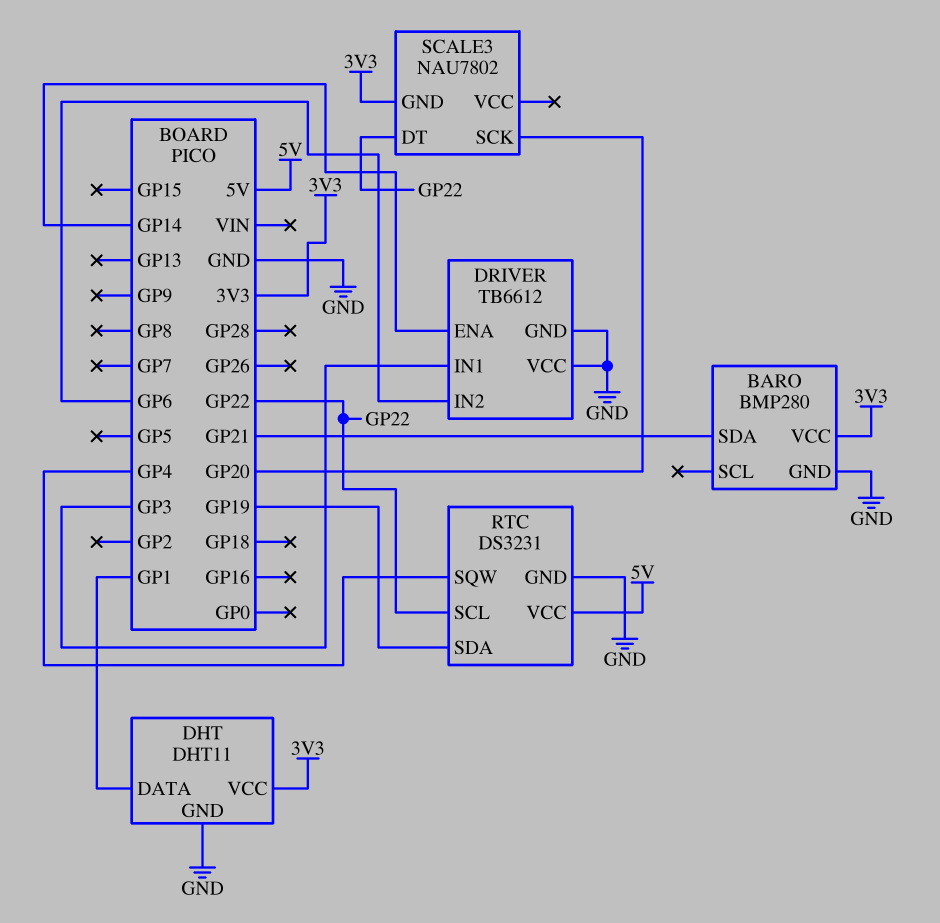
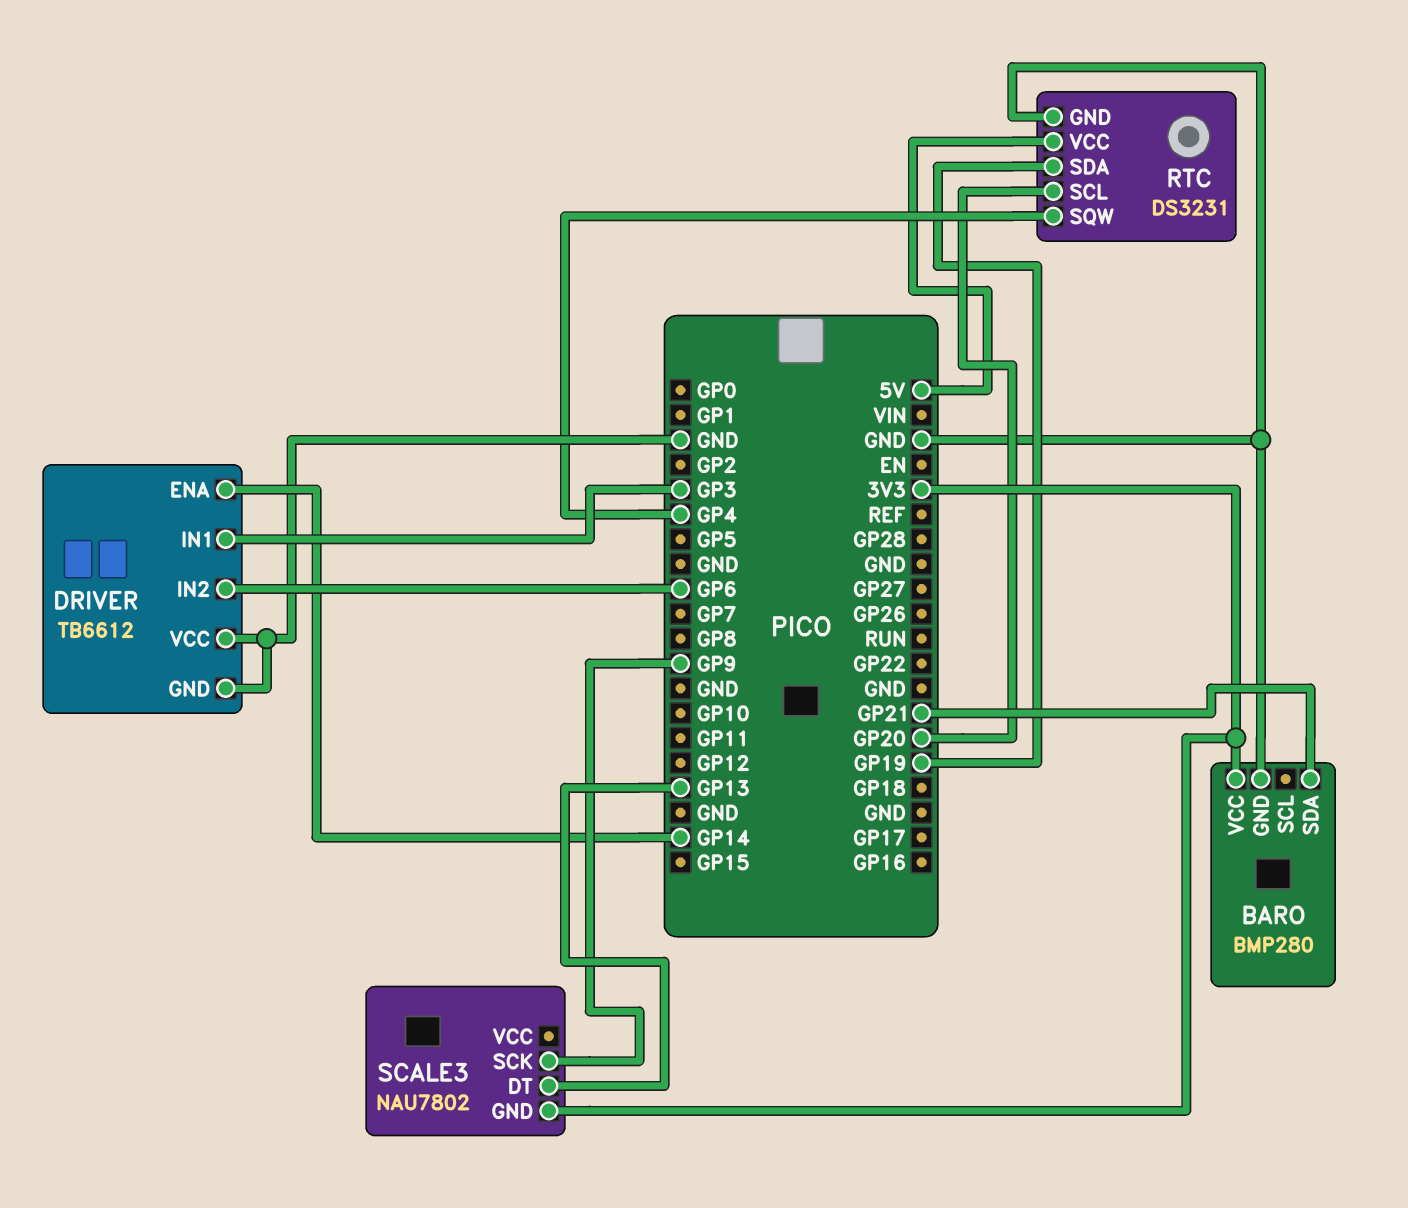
DHT: DHT11 -> none
DHT pin DATA: GP1 -> none
DHT pin GND: GND -> none
DHT pin VCC: 3V3 -> none
RTC pin SCL: GP22 -> GP20
SCALE3 pin DT: GP22 -> GP13
SCALE3 pin SCK: GP20 -> GP9

